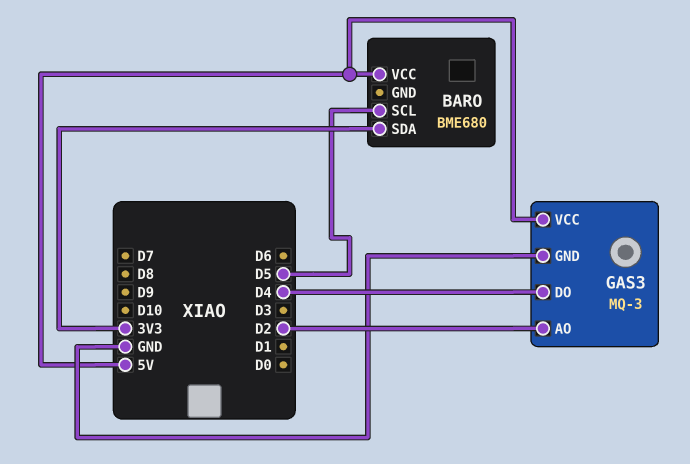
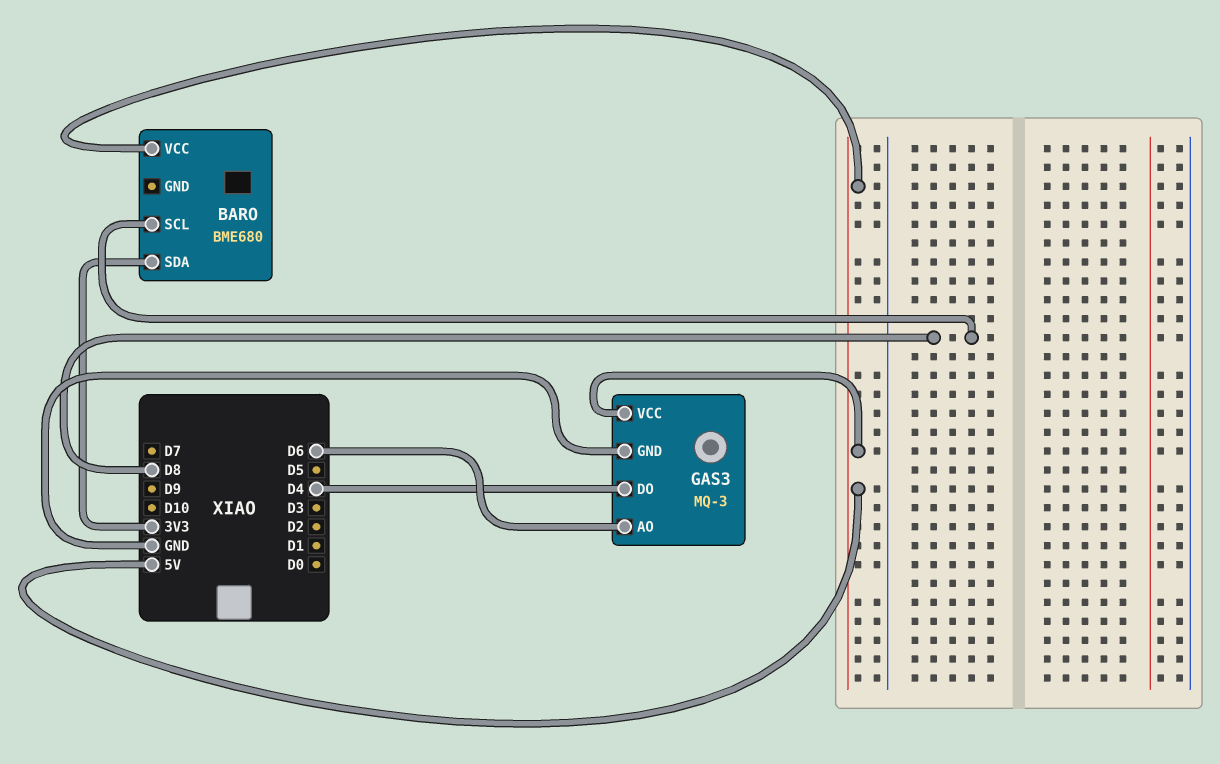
BARO pin SCL: D5 -> D8
GAS3 pin AO: D2 -> D6

